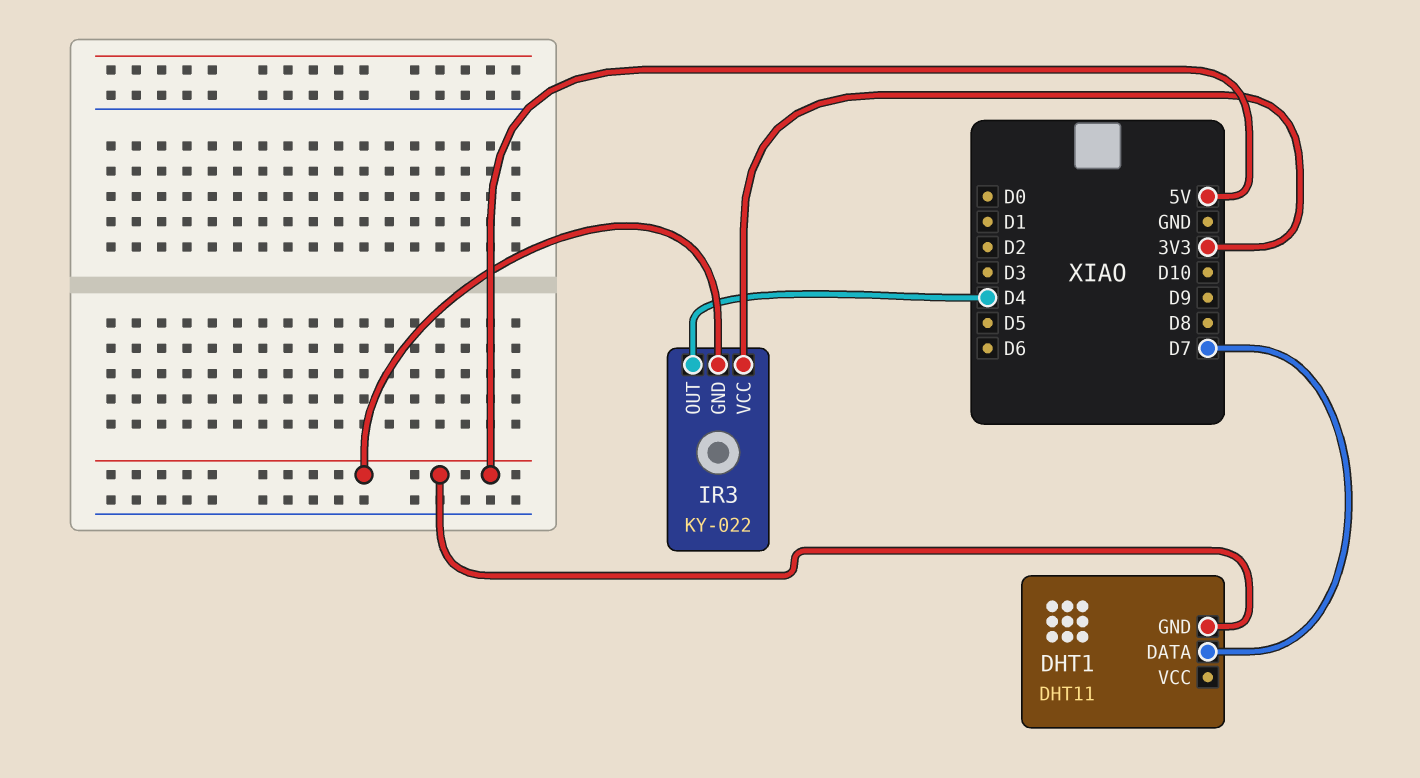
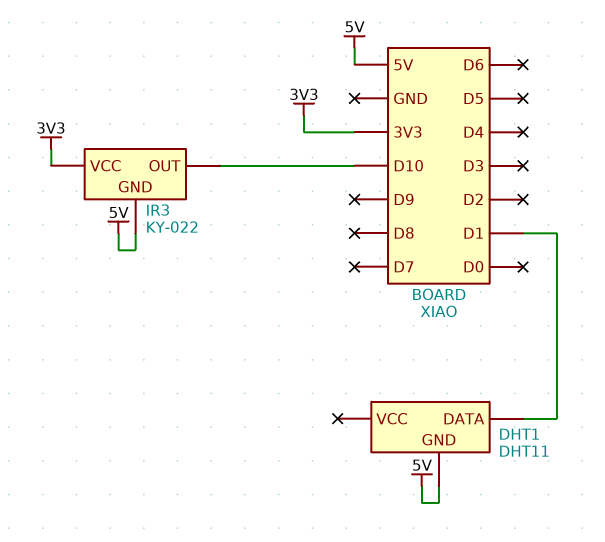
DHT1 pin DATA: D7 -> D1
IR3 pin OUT: D4 -> D10

